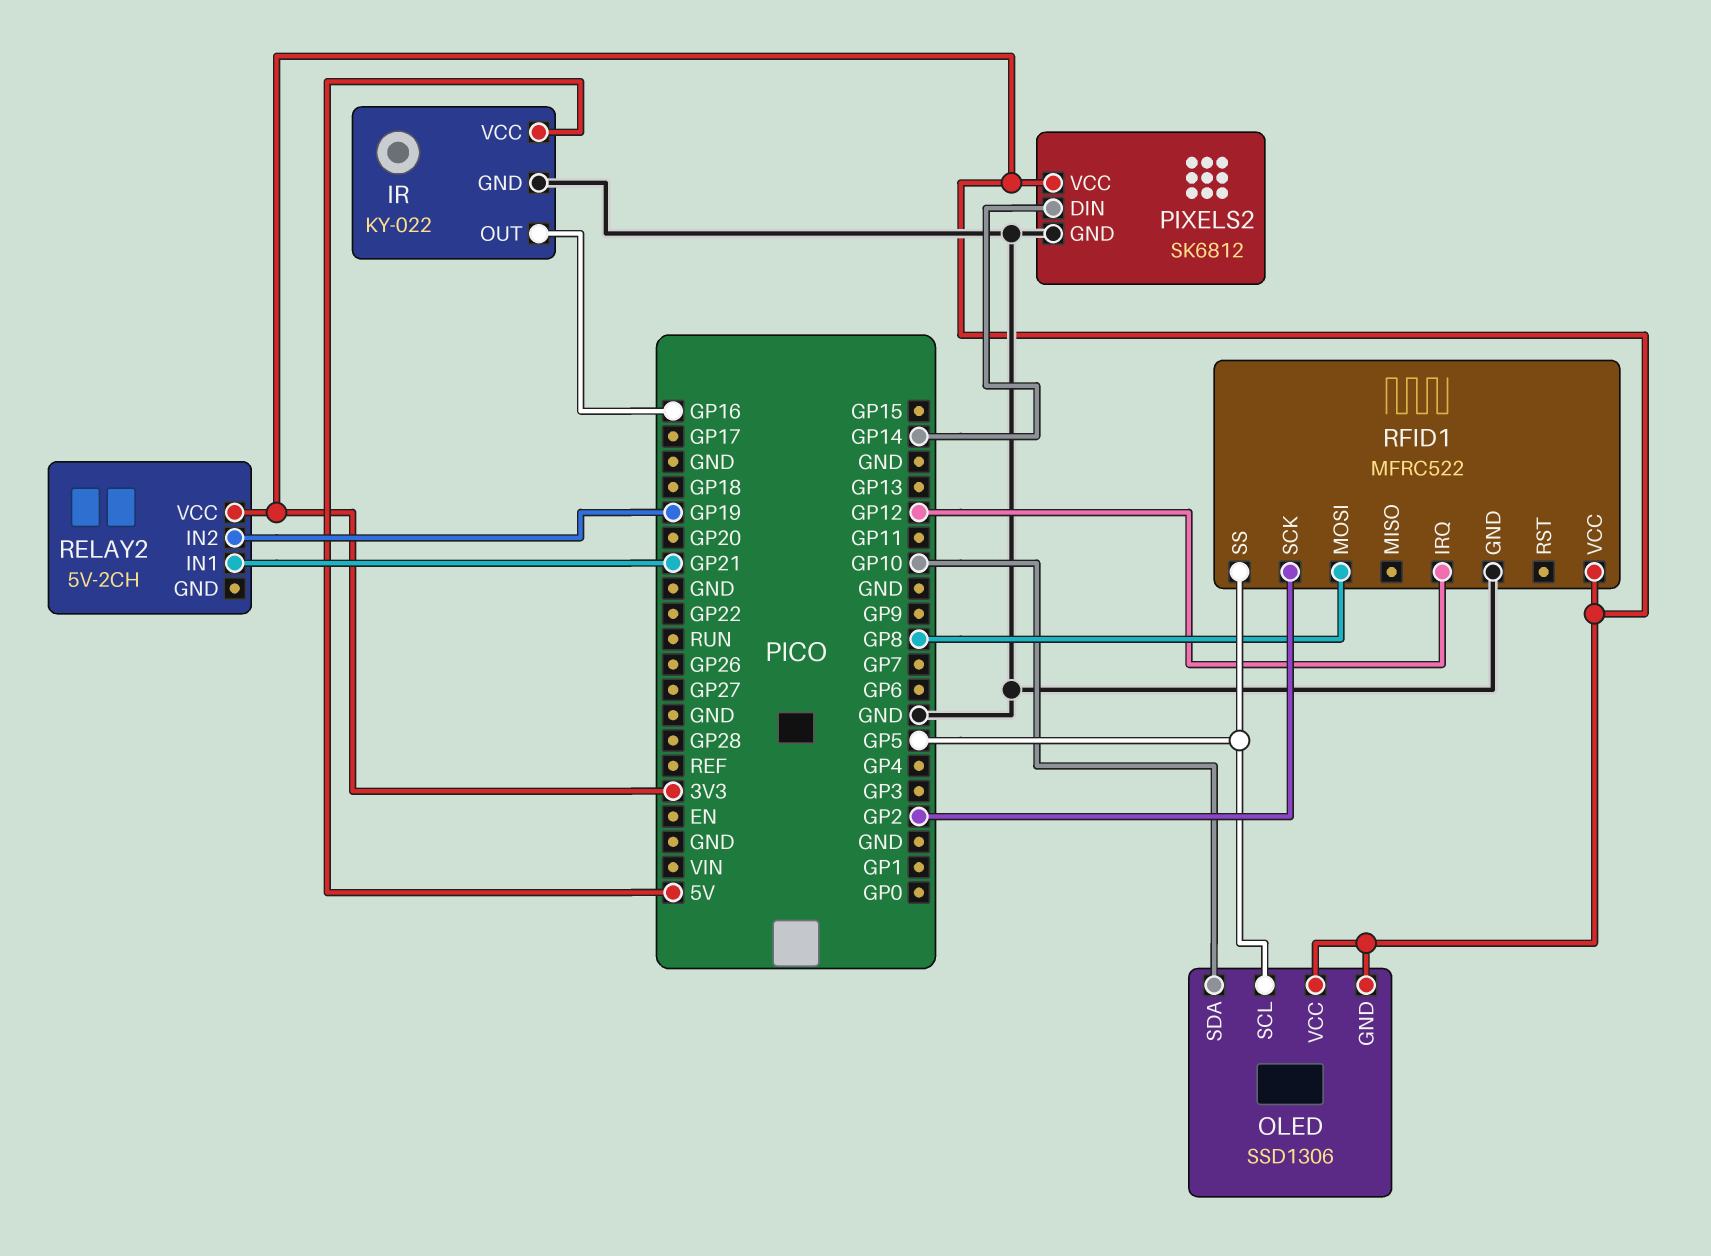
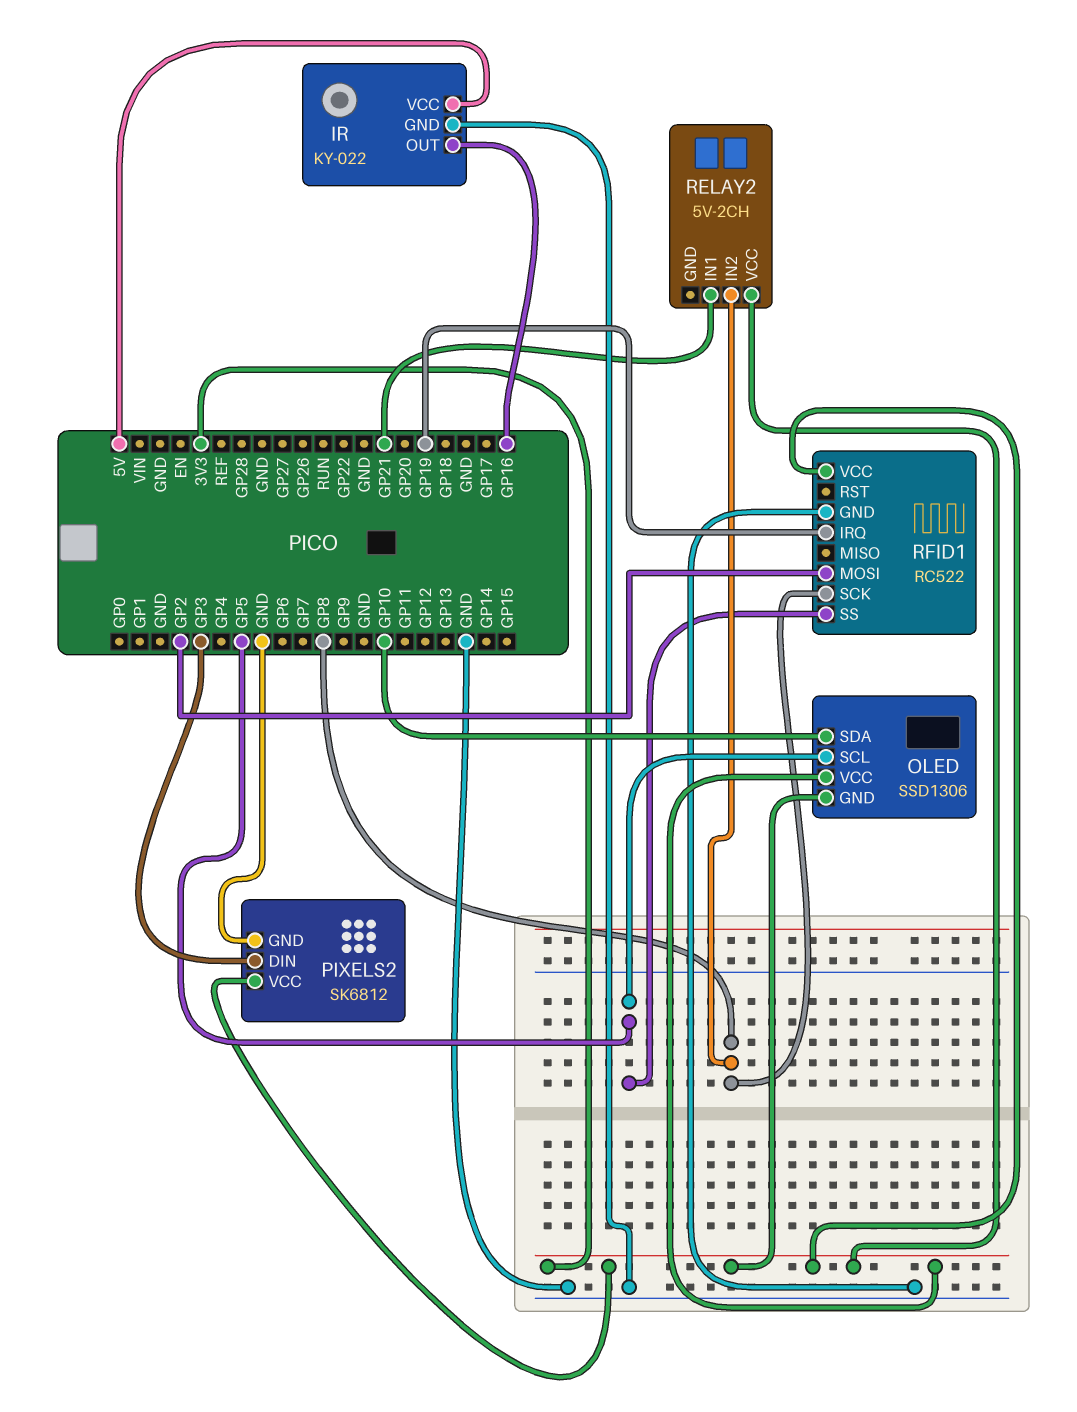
PIXELS2 pin DIN: GP14 -> GP3
RELAY2 pin IN2: GP19 -> GP8
RFID1: MFRC522 -> RC522
RFID1 pin IRQ: GP12 -> GP19
RFID1 pin MOSI: GP8 -> GP2
RFID1 pin SCK: GP2 -> GP8

